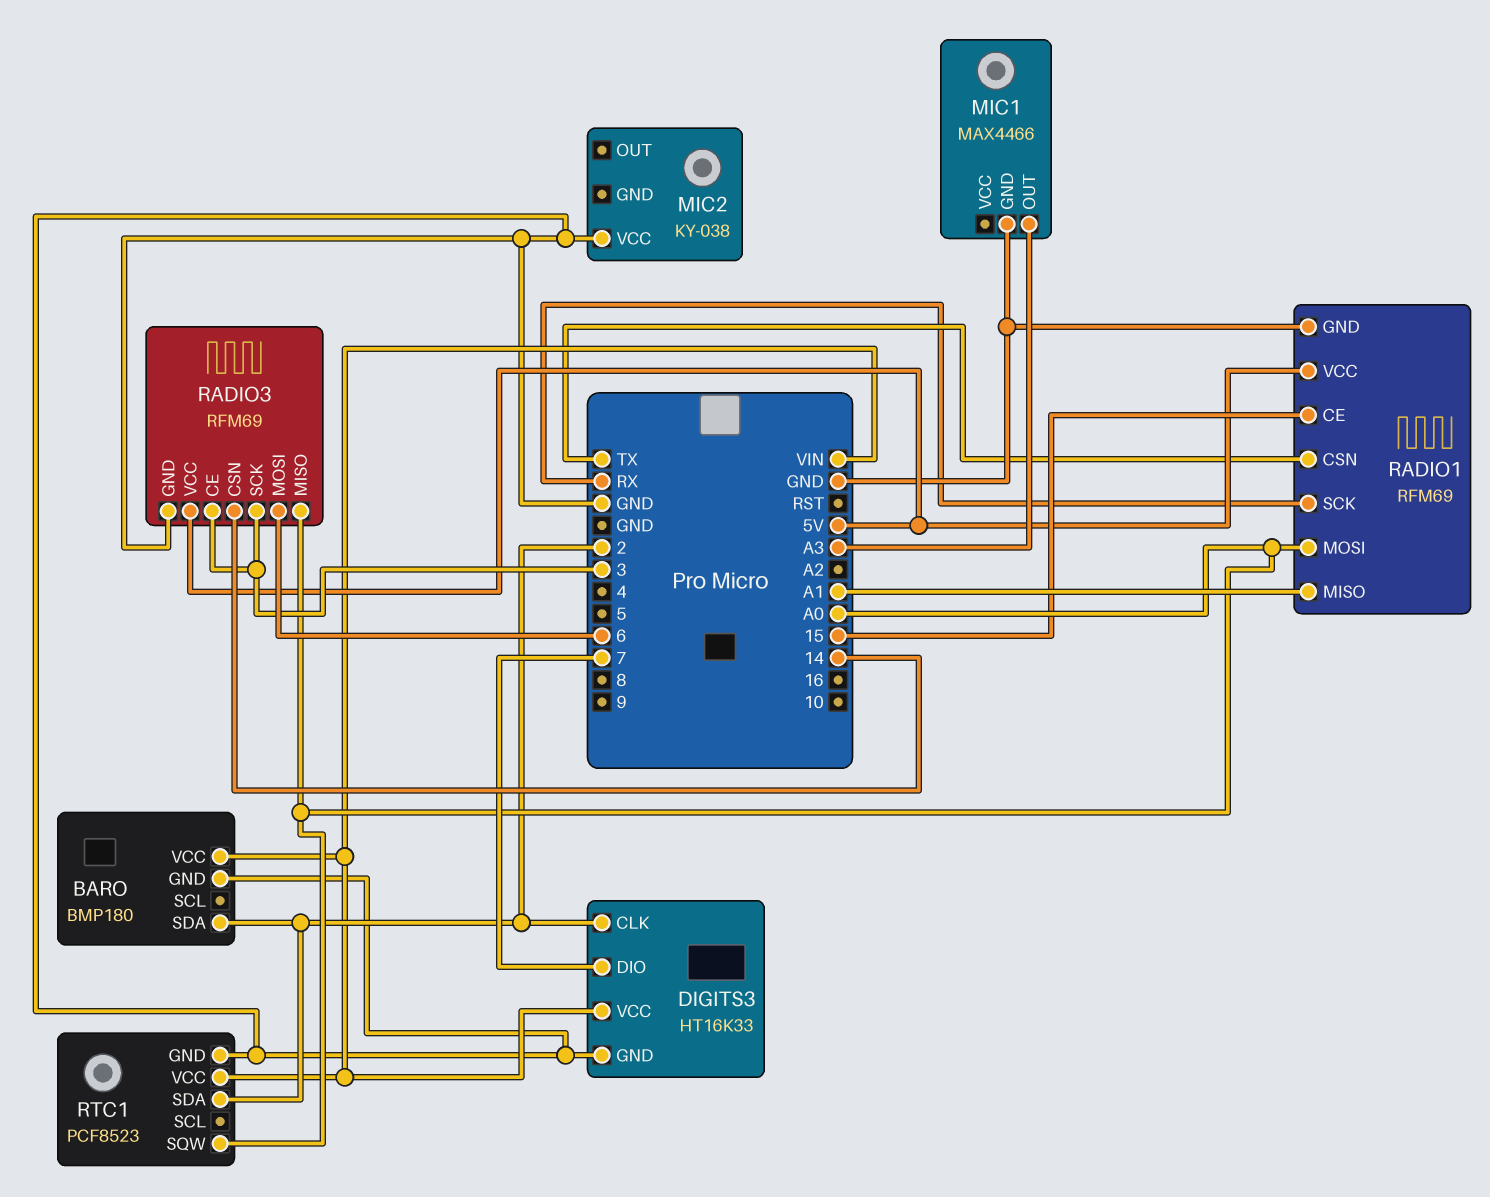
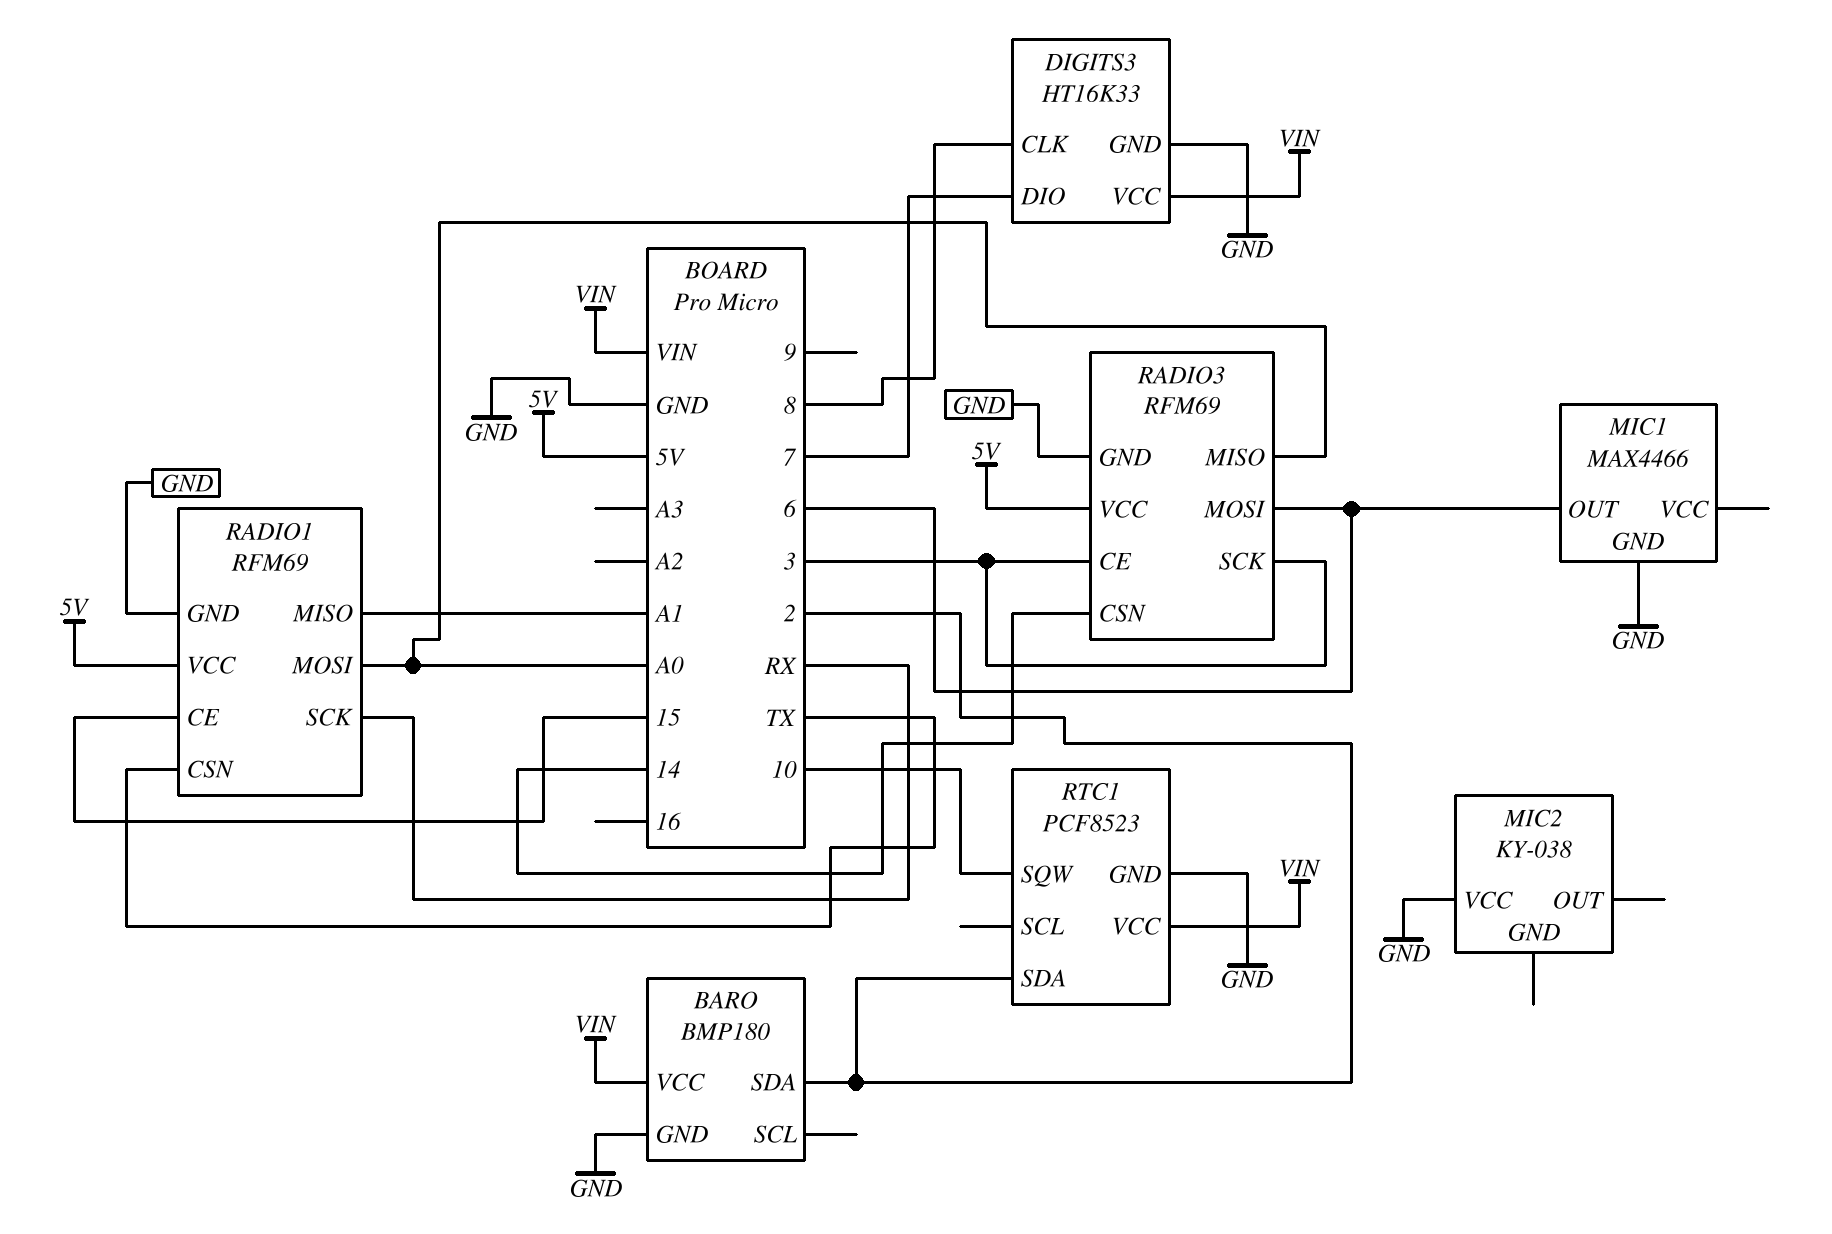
DIGITS3 pin CLK: 2 -> 8
MIC1 pin OUT: A3 -> 6
RTC1 pin SQW: A0 -> 10

